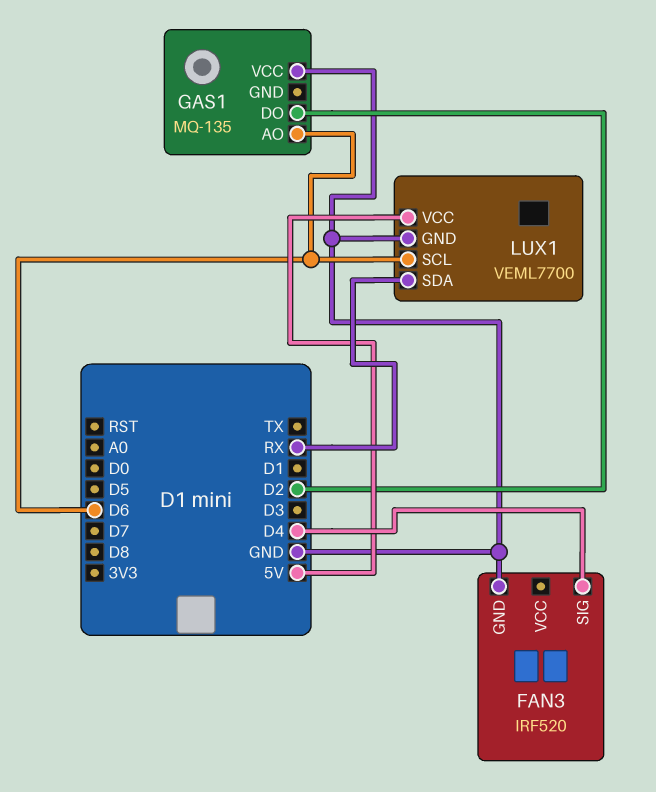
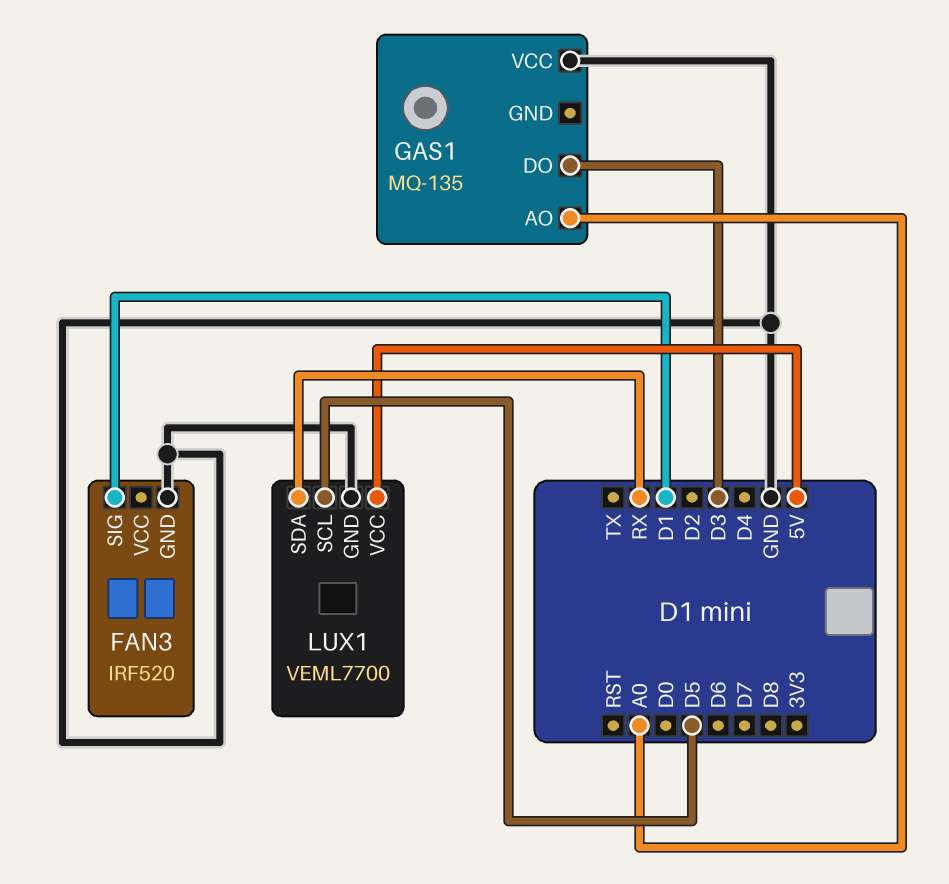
FAN3 pin SIG: D4 -> D1
GAS1 pin AO: D6 -> A0
GAS1 pin DO: D2 -> D3
LUX1 pin SCL: D6 -> D5

